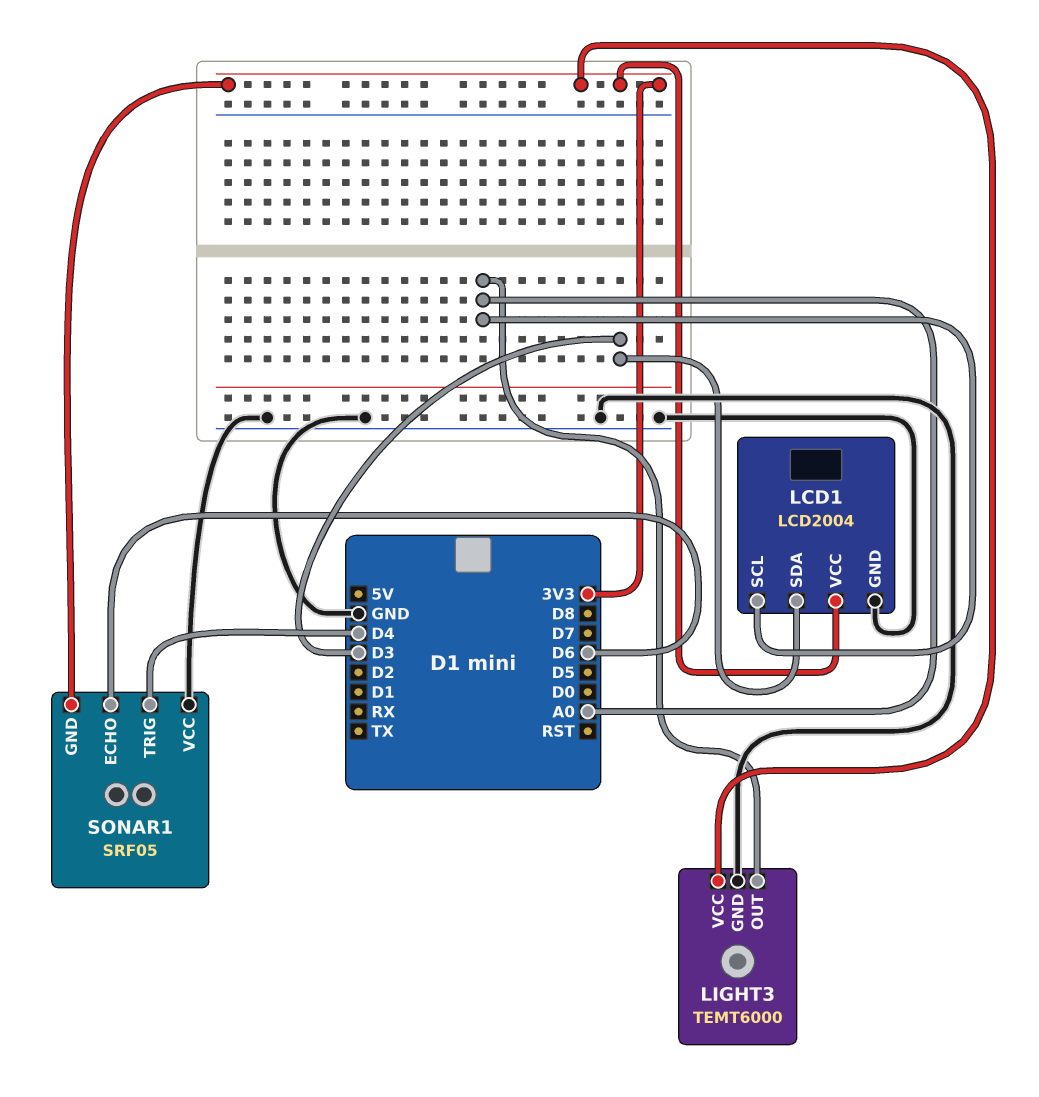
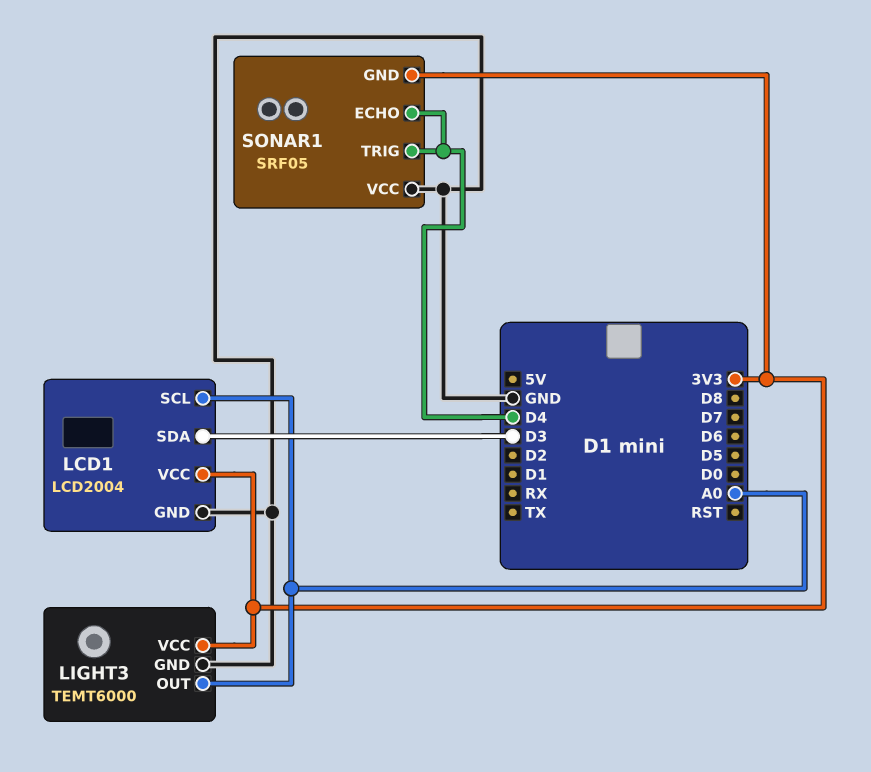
SONAR1 pin ECHO: D6 -> D4

